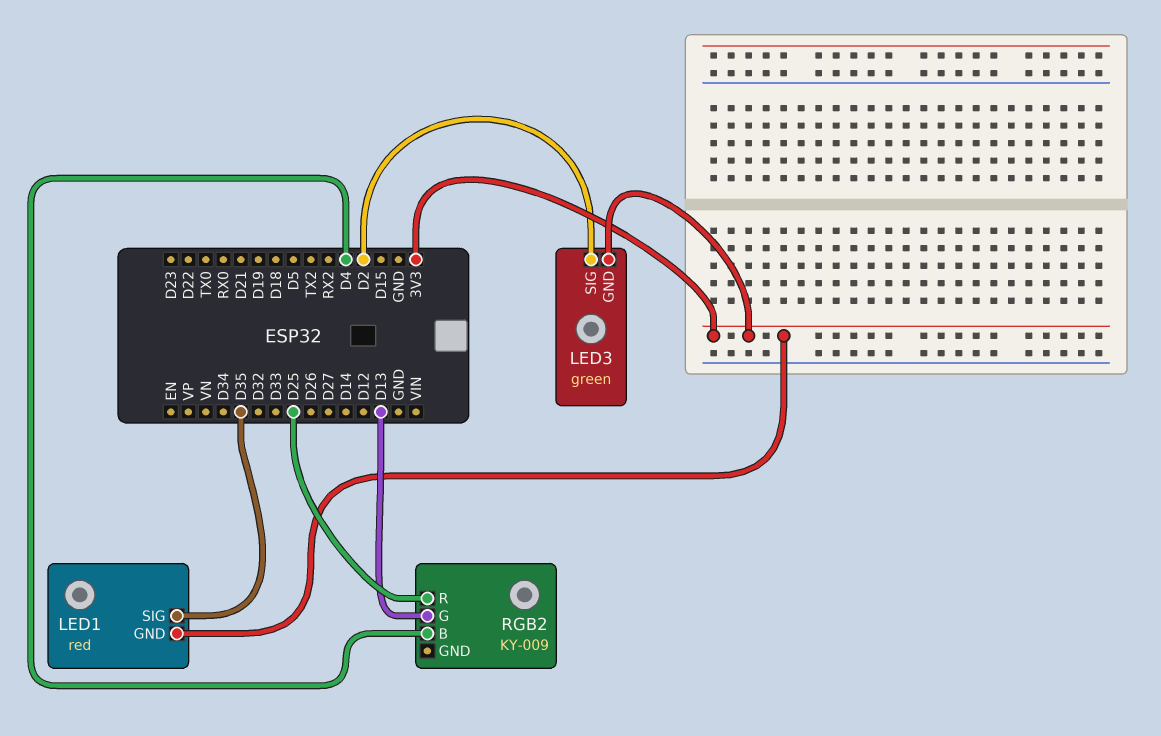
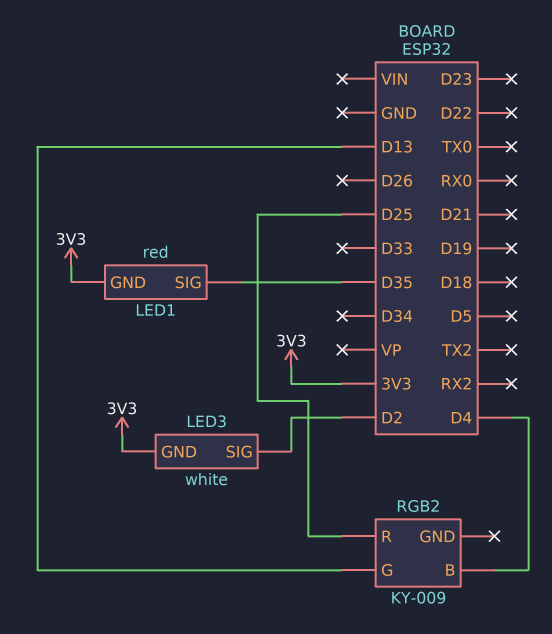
LED3: green -> white

